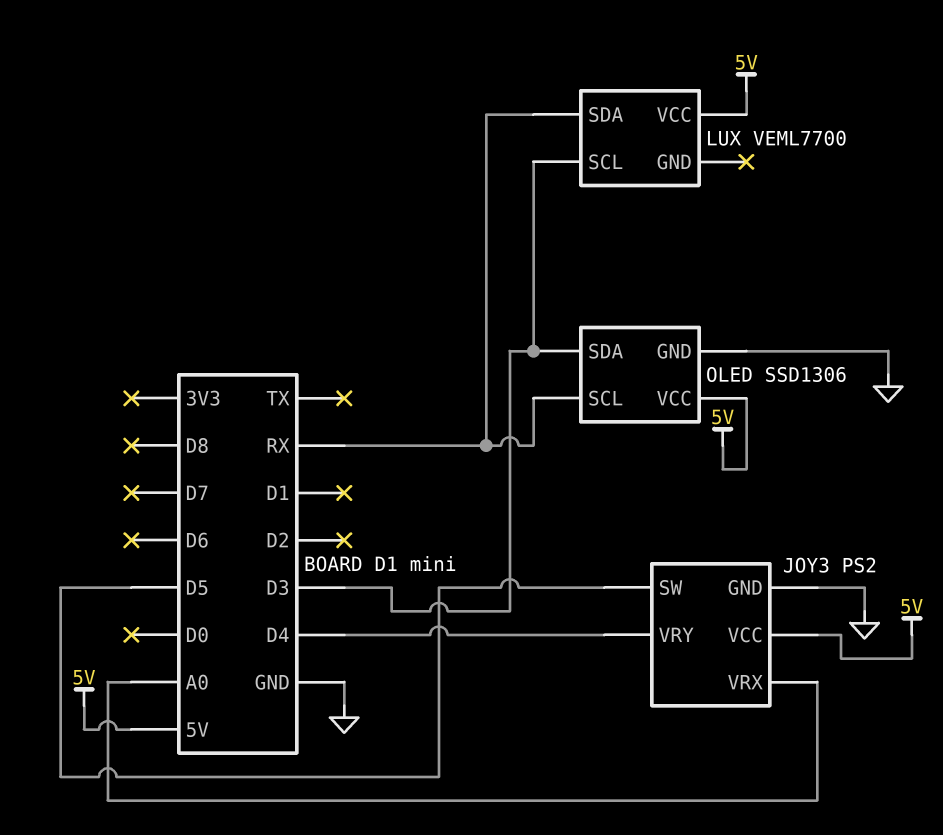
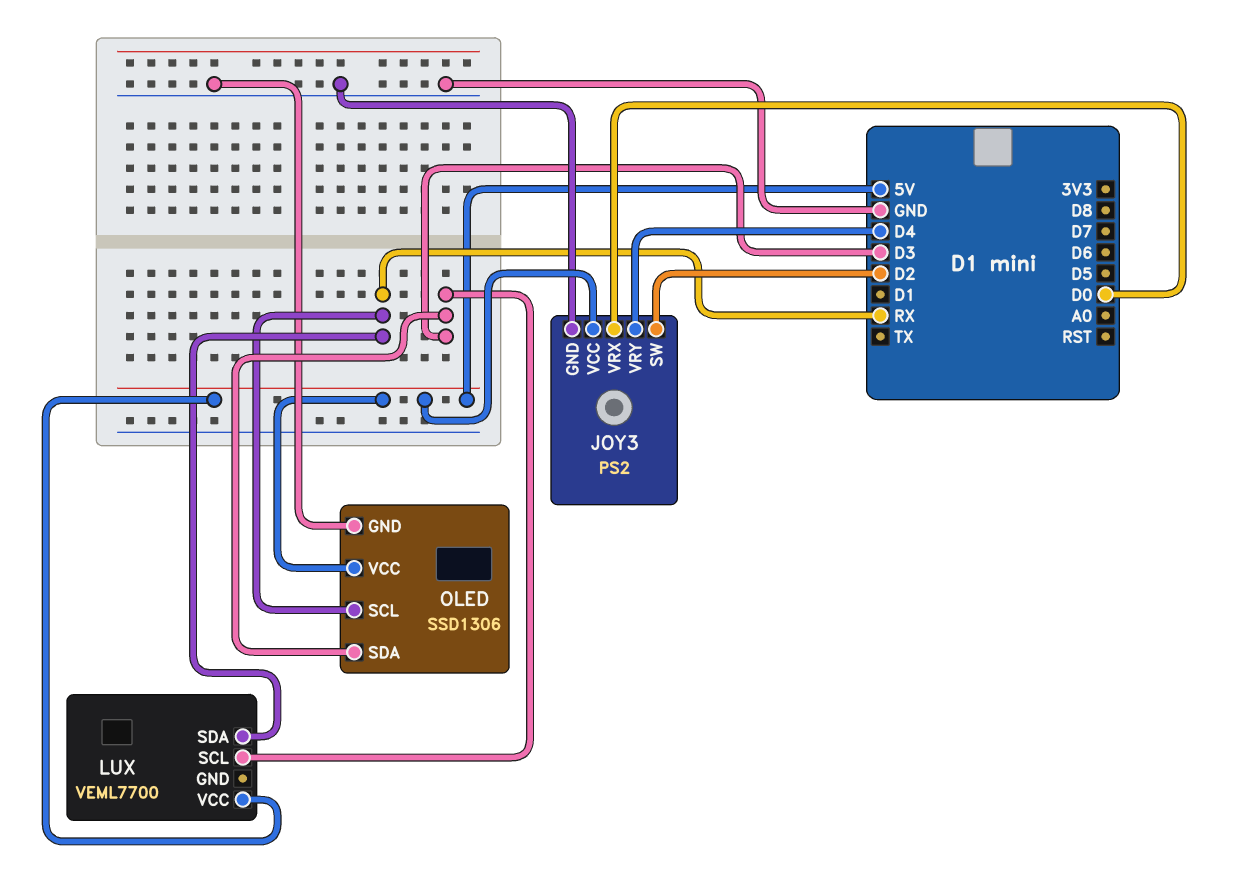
JOY3 pin SW: D5 -> D2
JOY3 pin VRX: A0 -> D0

